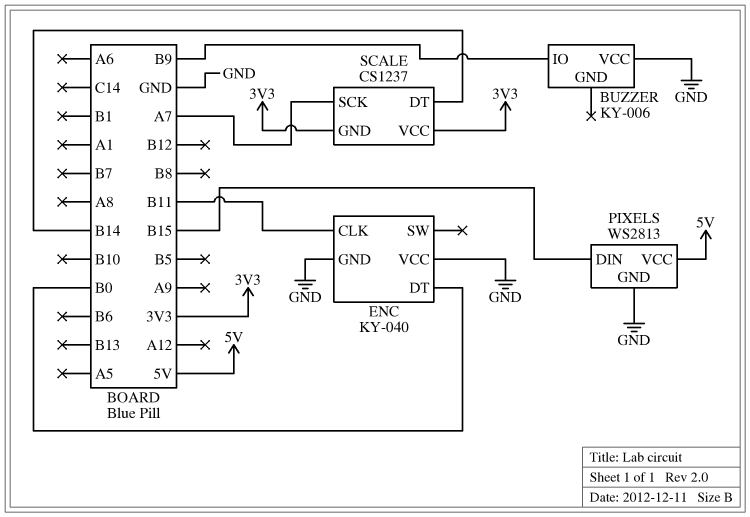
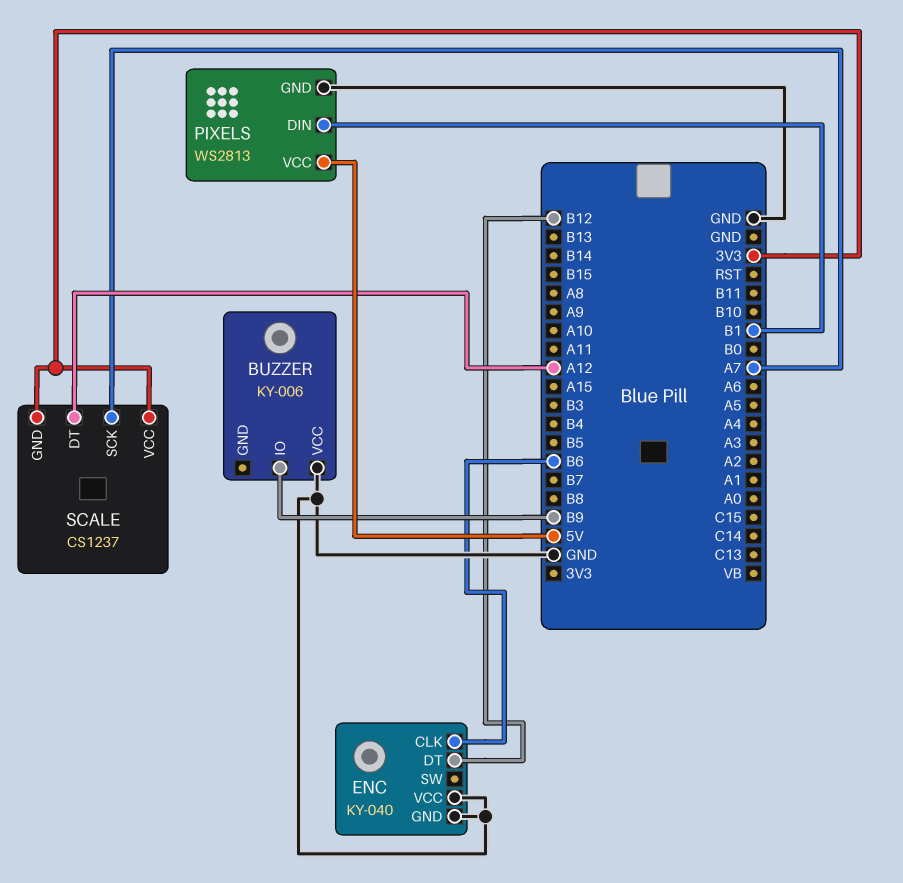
ENC pin CLK: B11 -> B6
ENC pin DT: B0 -> B12
PIXELS pin DIN: B15 -> B1
SCALE pin DT: B14 -> A12

